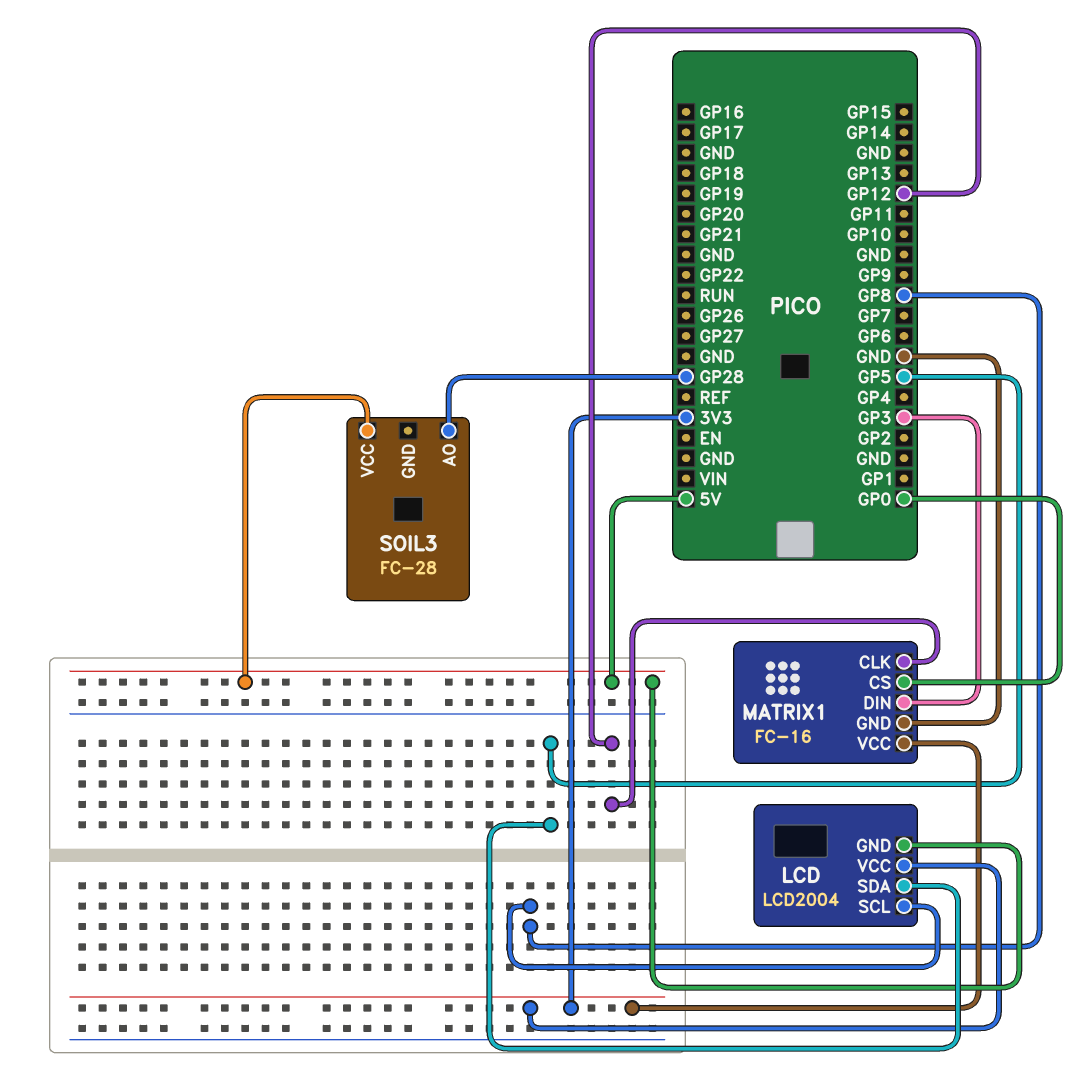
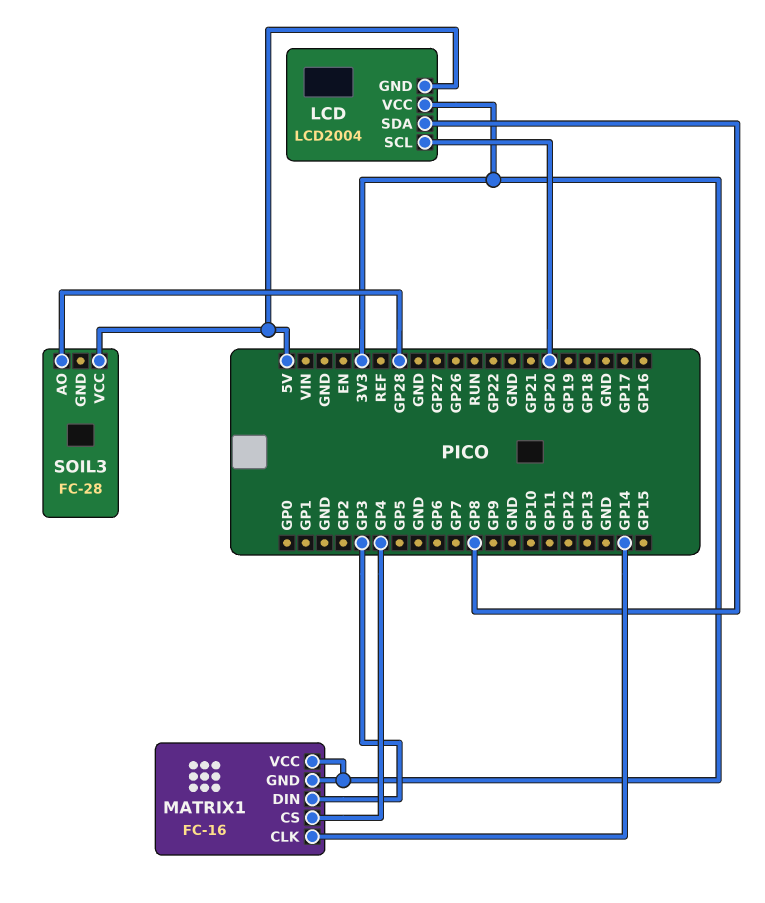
LCD pin SCL: GP8 -> GP20
LCD pin SDA: GP5 -> GP8
MATRIX1 pin CLK: GP12 -> GP14
MATRIX1 pin CS: GP0 -> GP4
MATRIX1 pin GND: GND -> 3V3

